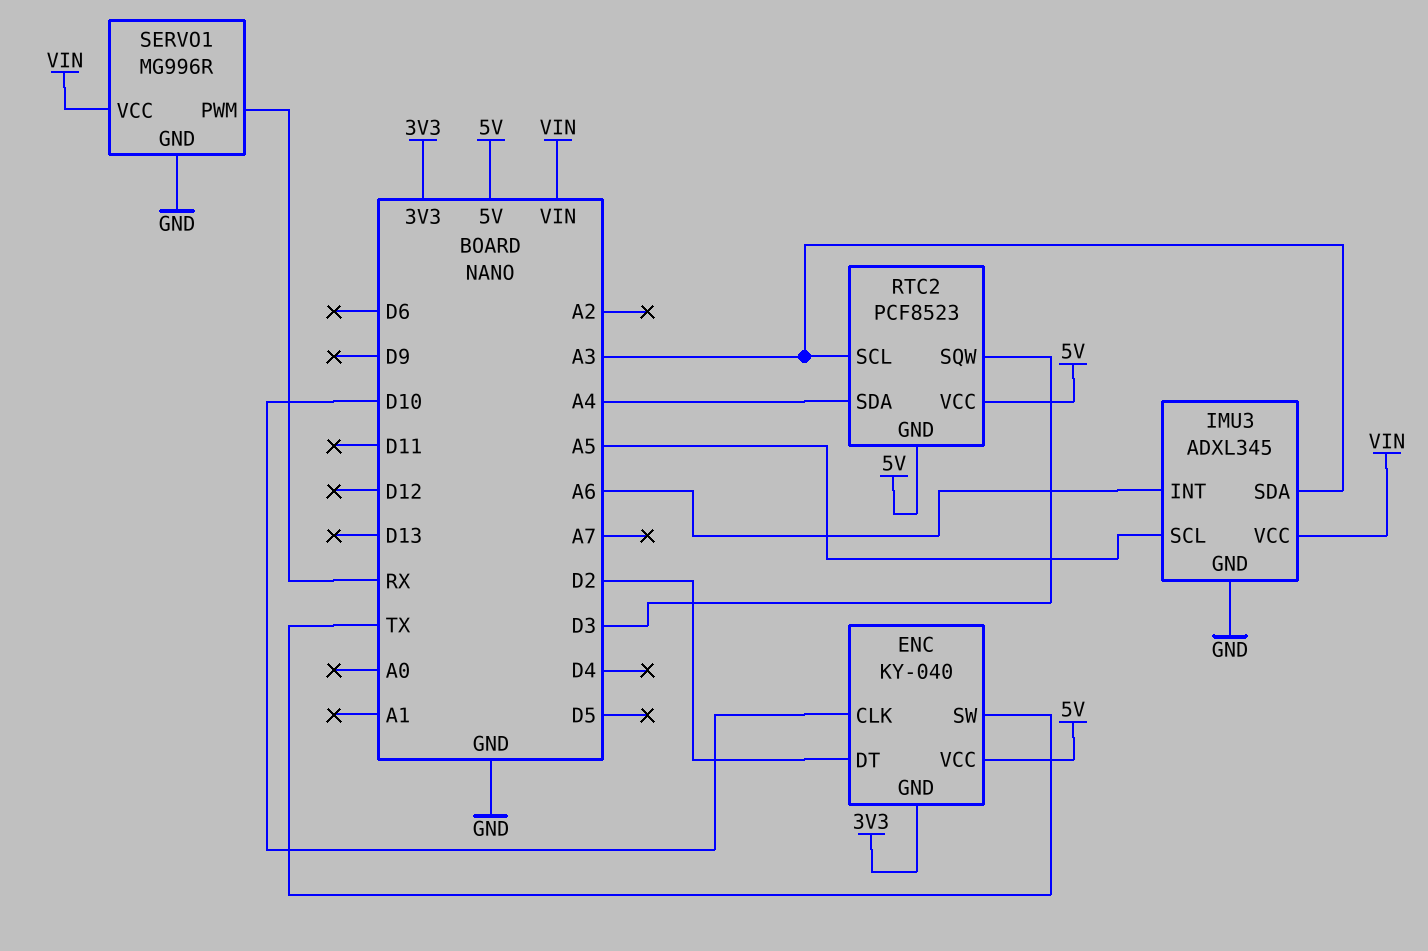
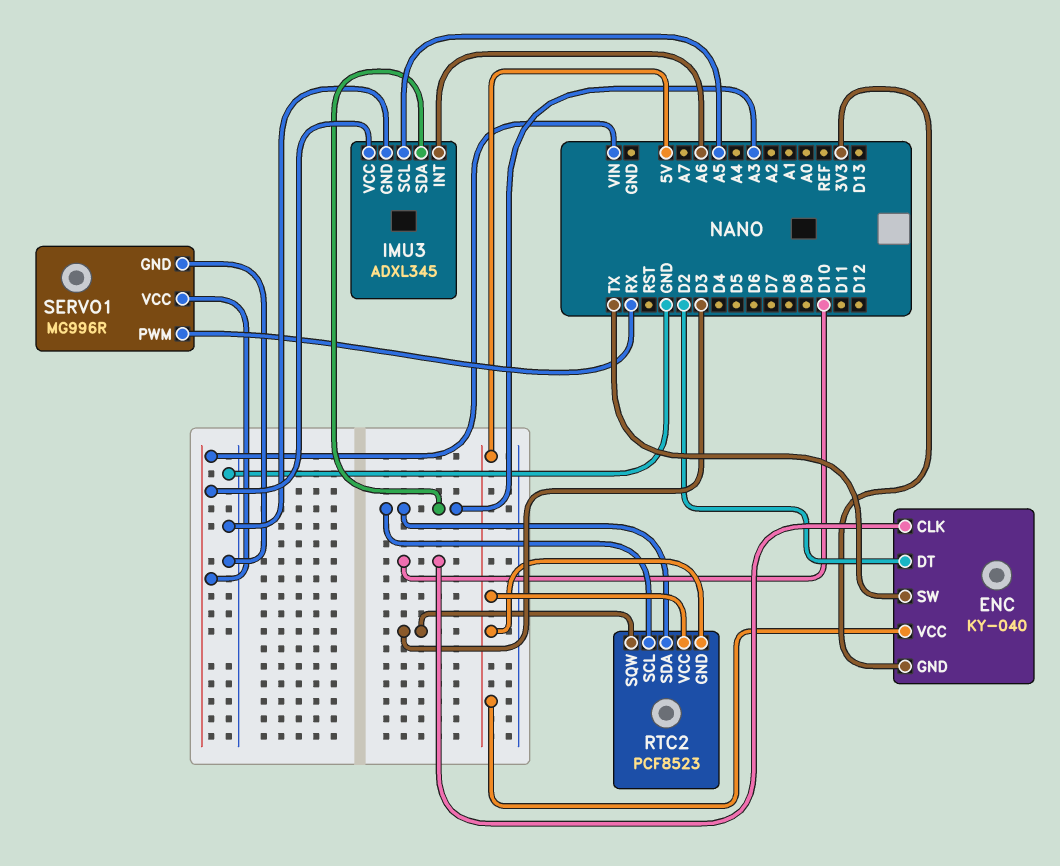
RTC2 pin SDA: A4 -> A3

